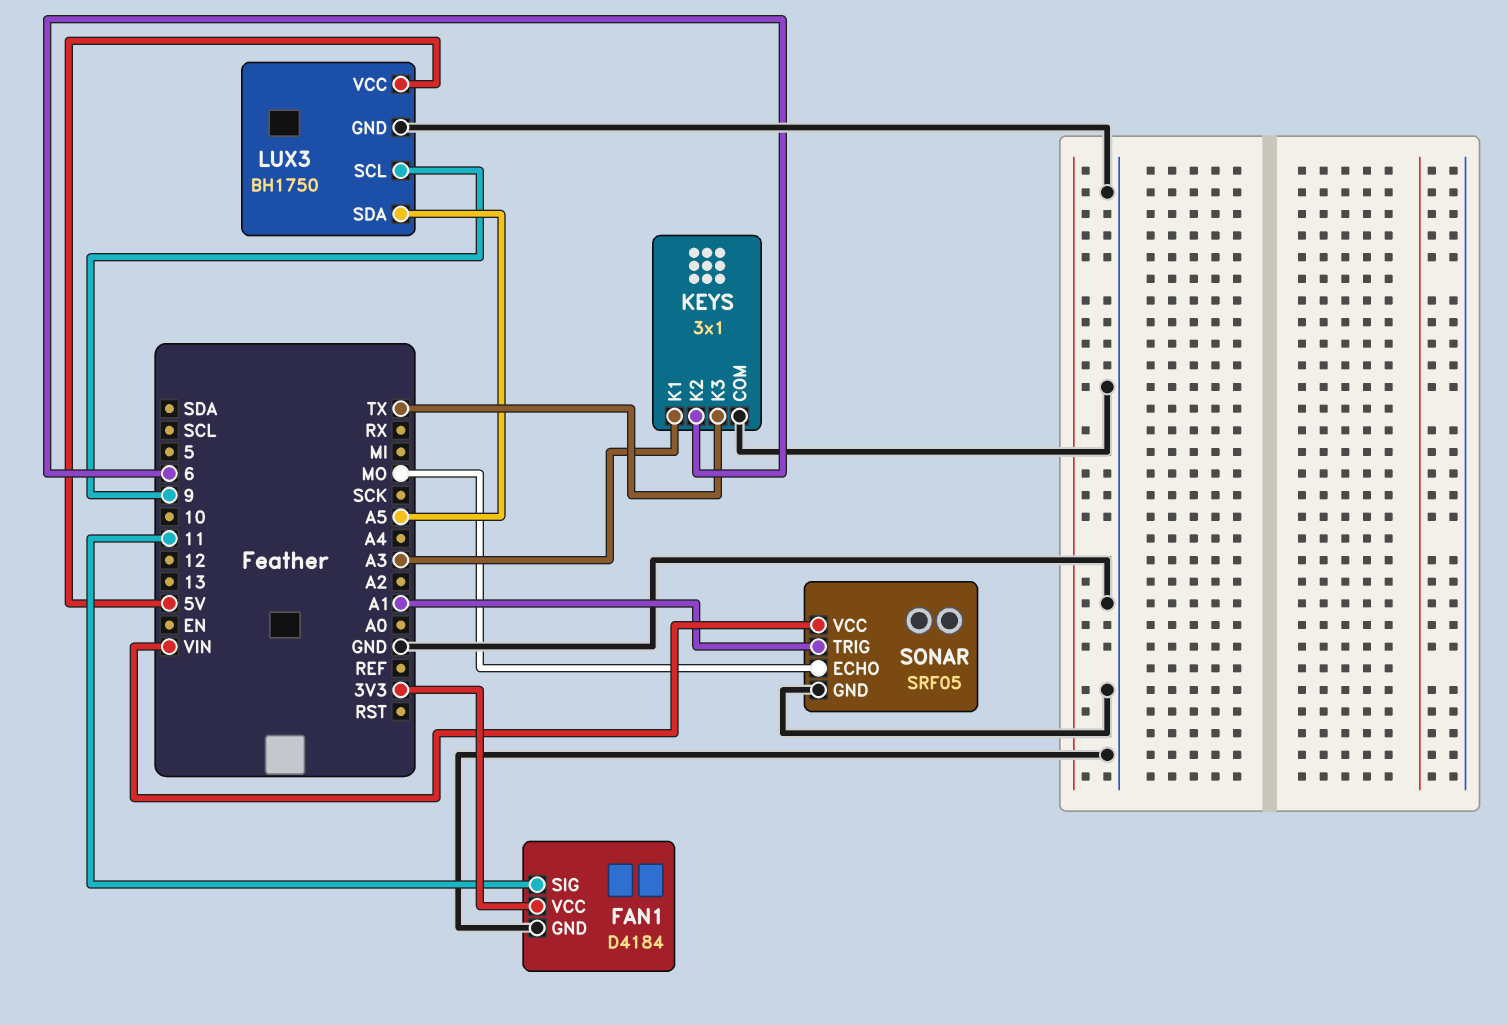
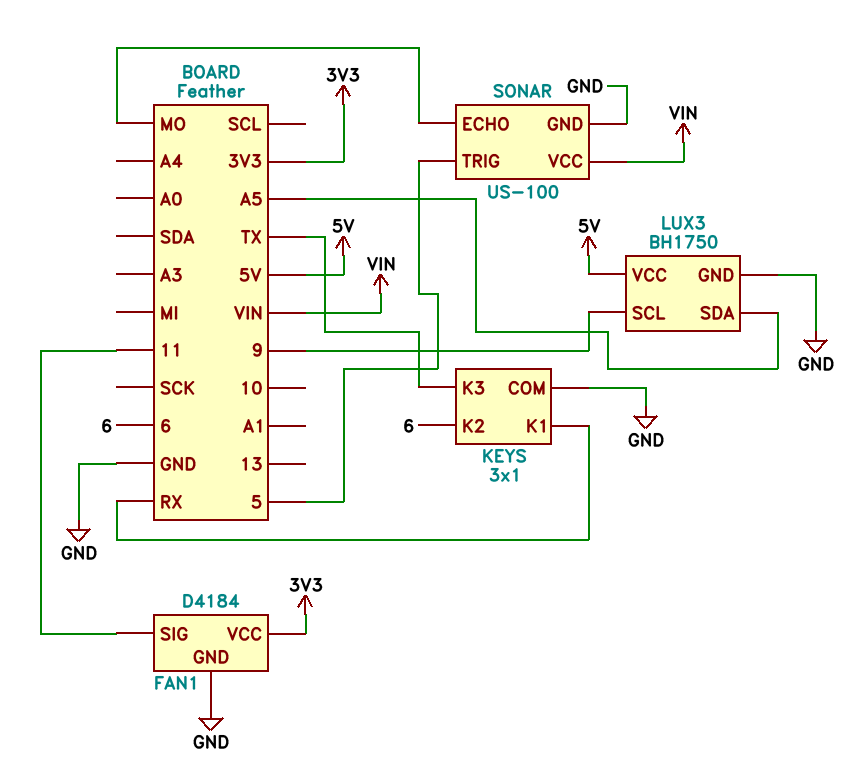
KEYS pin K1: A3 -> RX
SONAR: SRF05 -> US-100
SONAR pin TRIG: A1 -> 5

